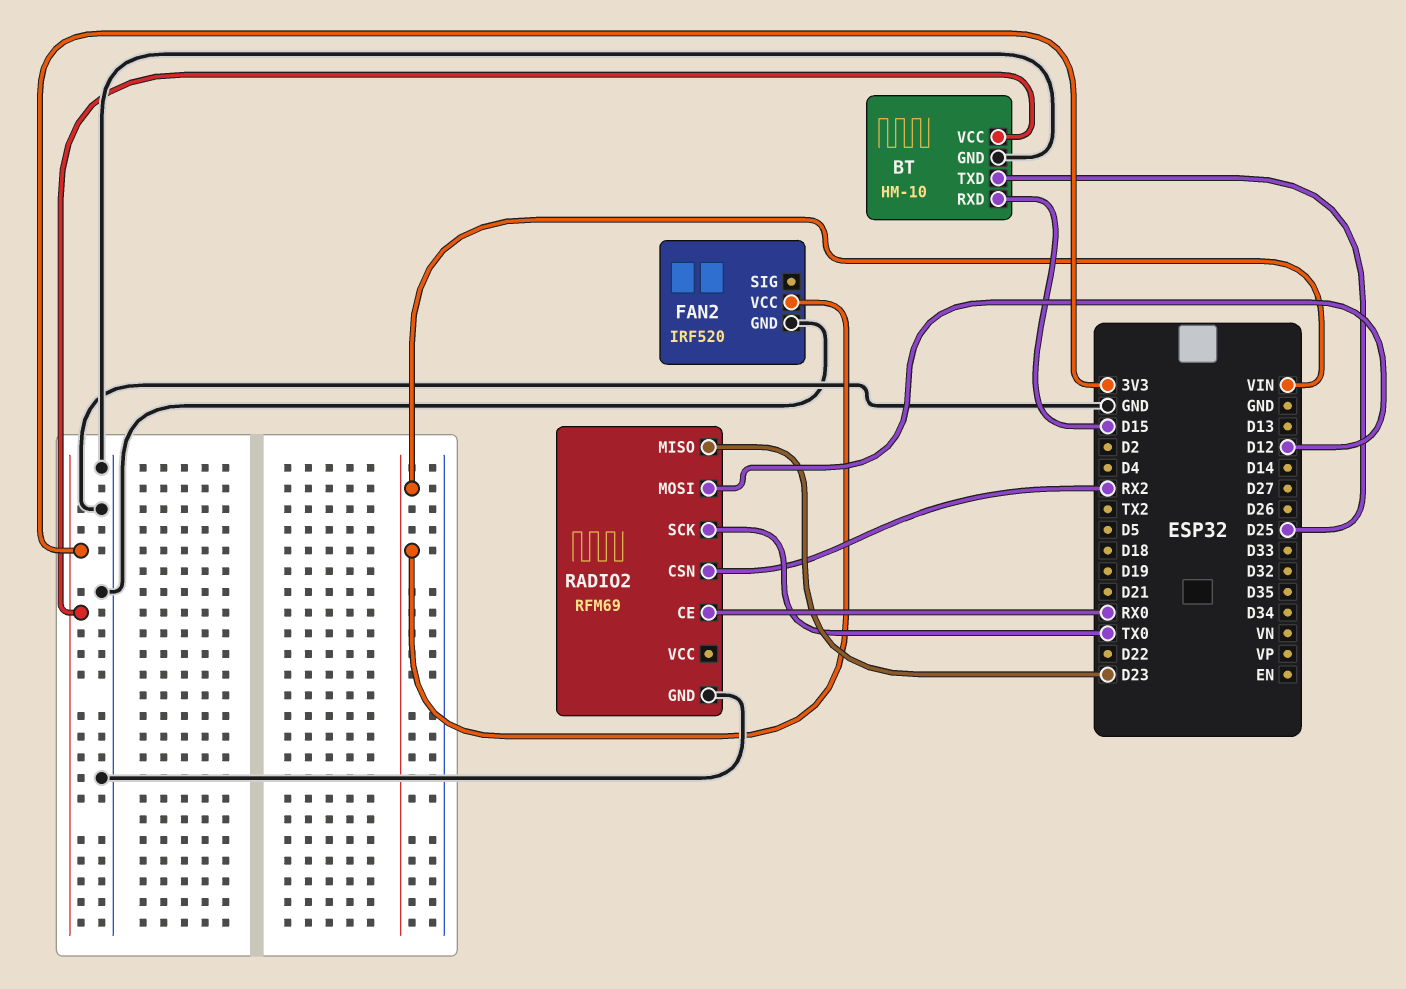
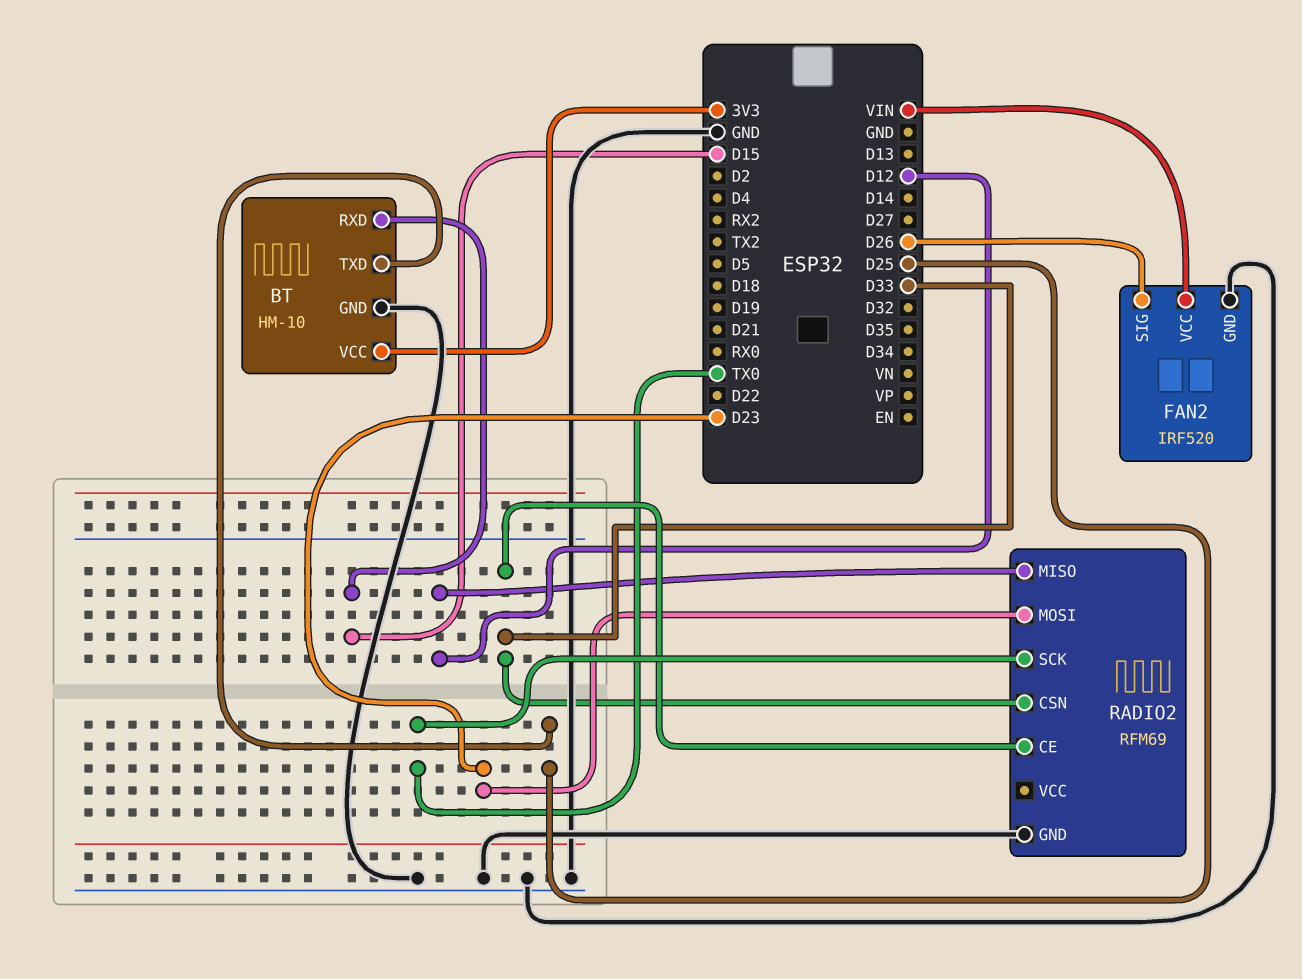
FAN2 pin SIG: none -> D26
RADIO2 pin CE: RX0 -> D33
RADIO2 pin CSN: RX2 -> D33
RADIO2 pin MISO: D23 -> D12
RADIO2 pin MOSI: D12 -> D23

